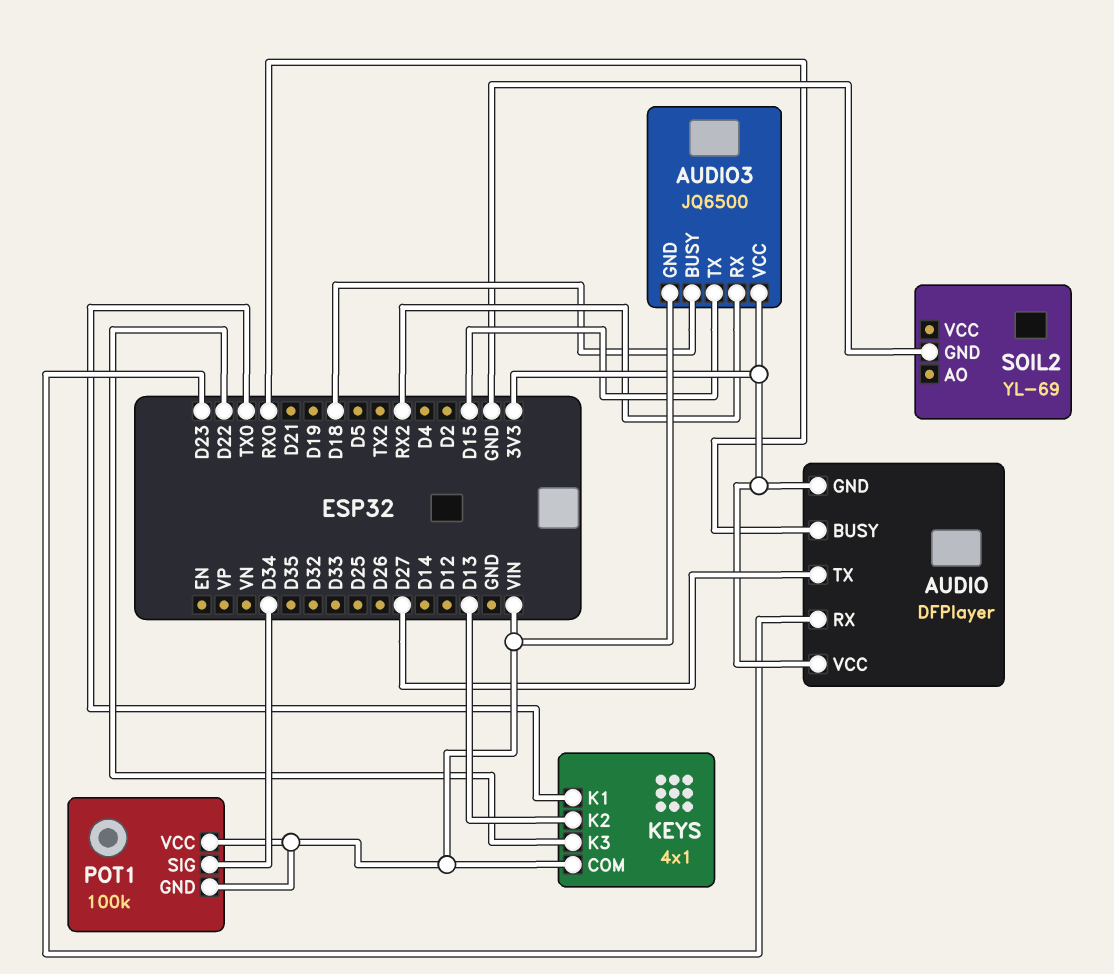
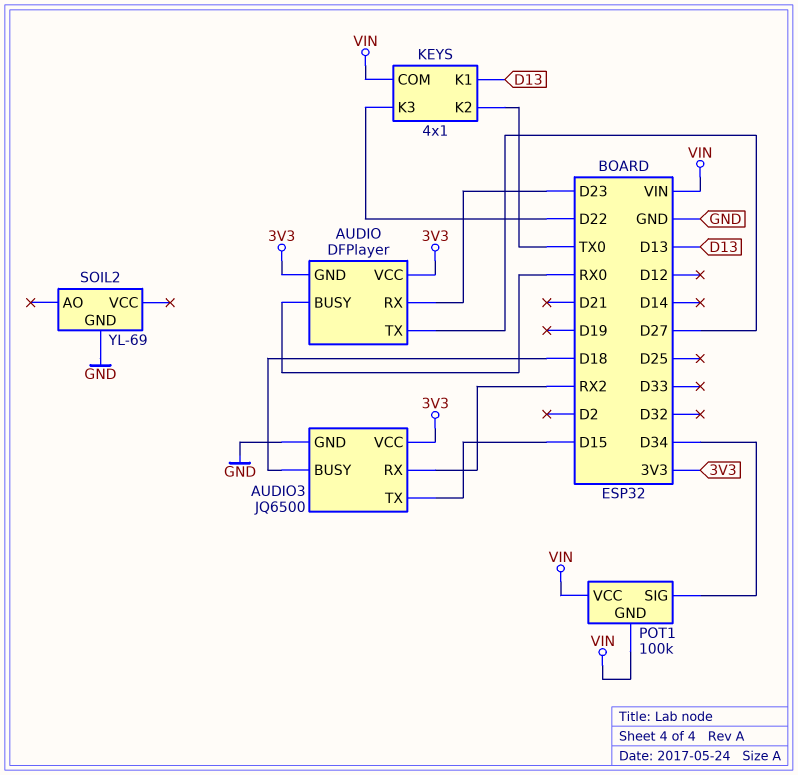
AUDIO3 pin GND: VIN -> GND
KEYS pin K1: TX0 -> D13
KEYS pin K2: D13 -> TX0

